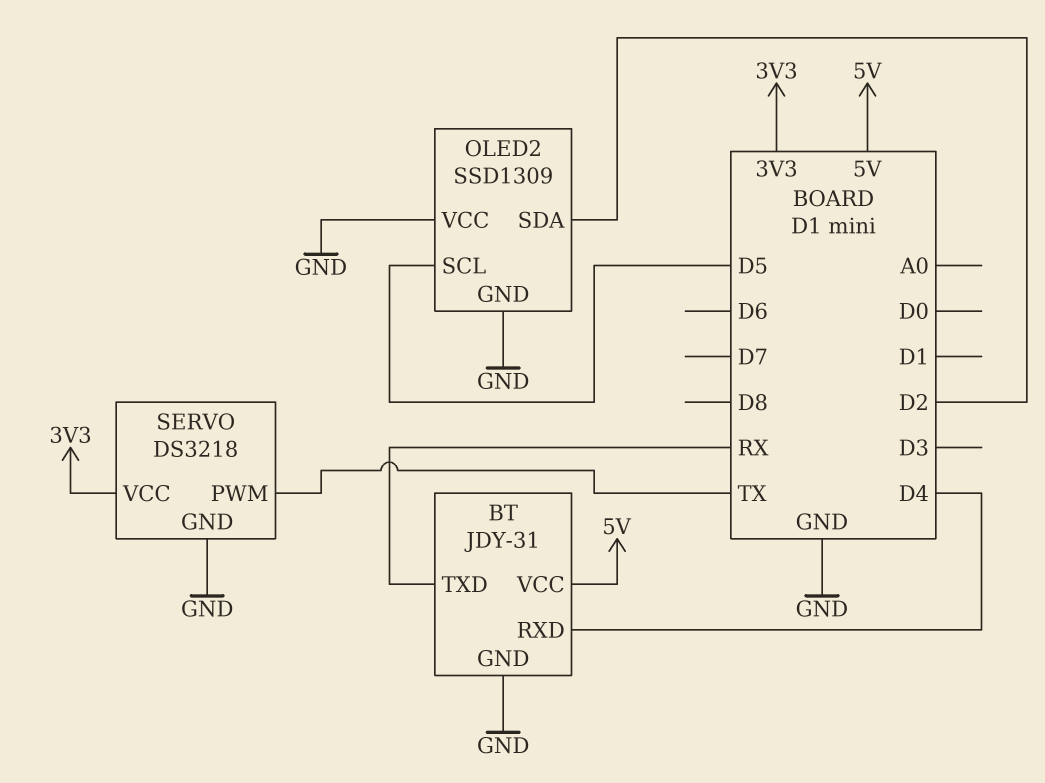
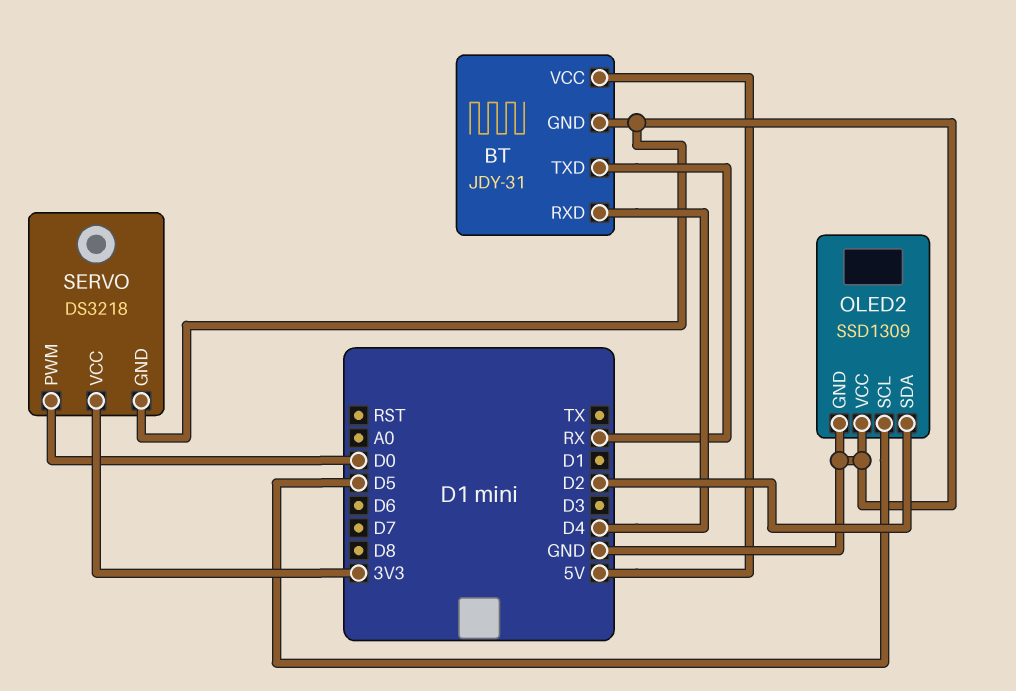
SERVO pin PWM: TX -> D0

